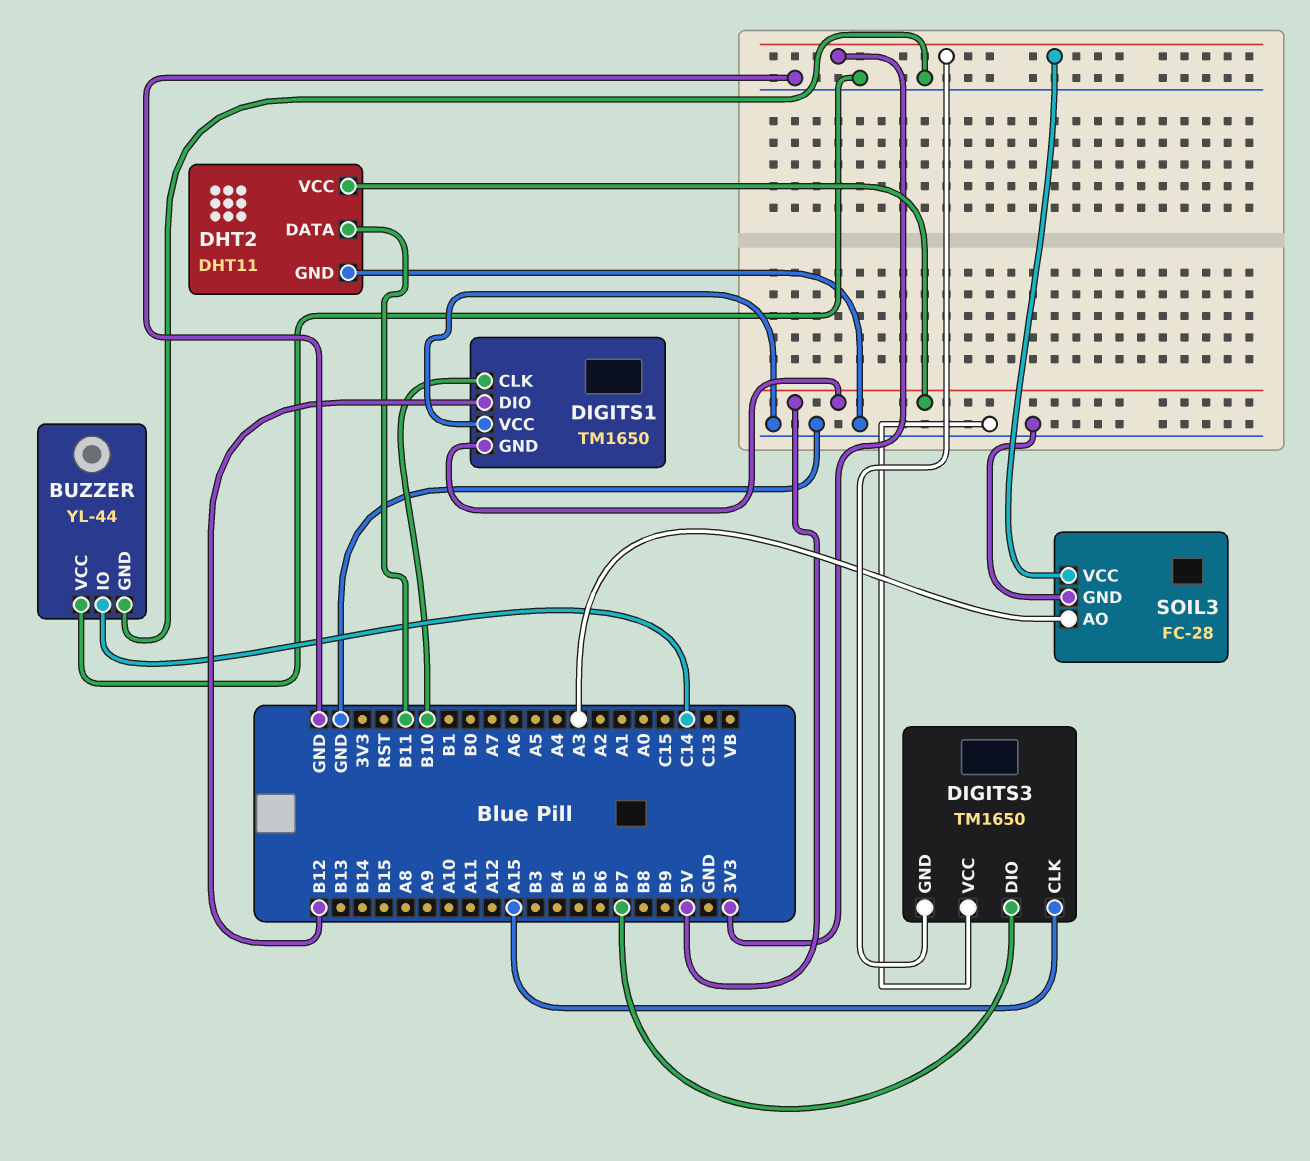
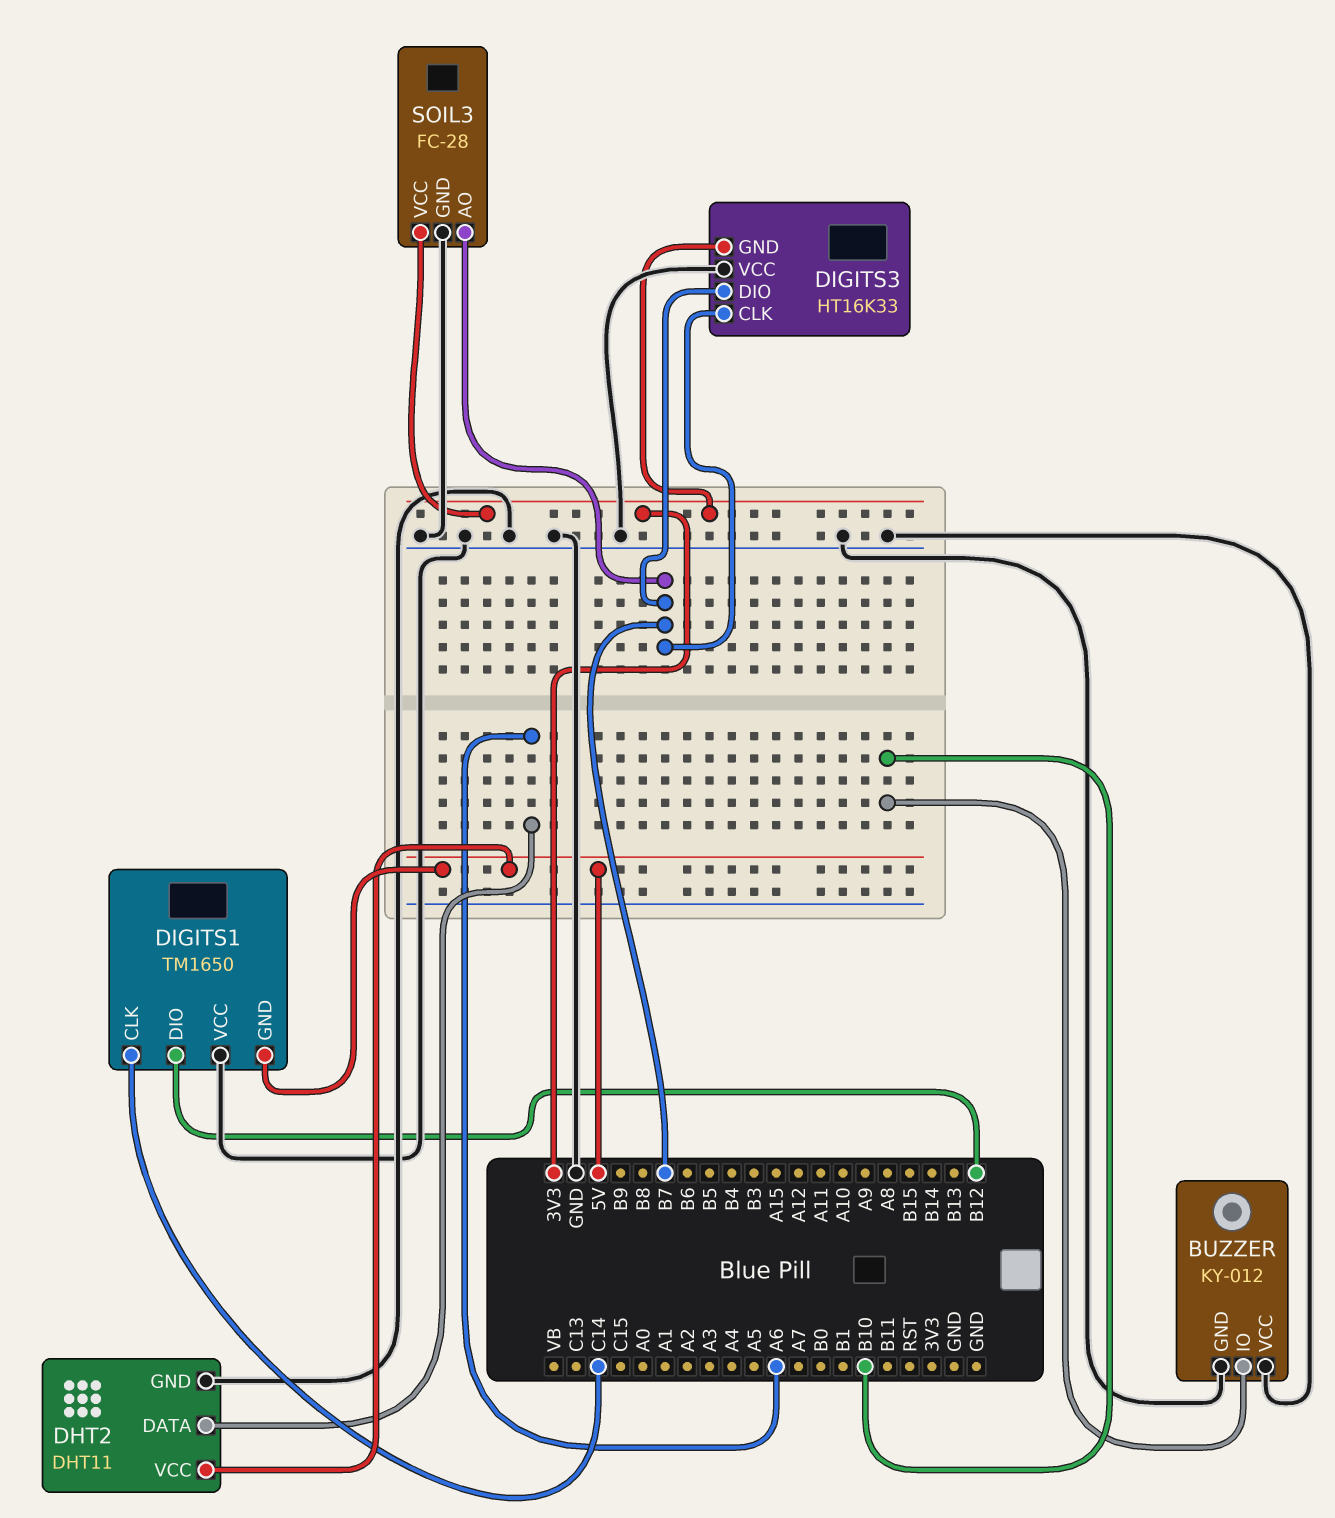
BUZZER: YL-44 -> KY-012
BUZZER pin IO: C14 -> B10
DHT2 pin DATA: B11 -> A6
DIGITS1 pin CLK: B10 -> C14
DIGITS3: TM1650 -> HT16K33
DIGITS3 pin CLK: A15 -> B7
SOIL3 pin AO: A3 -> B7

